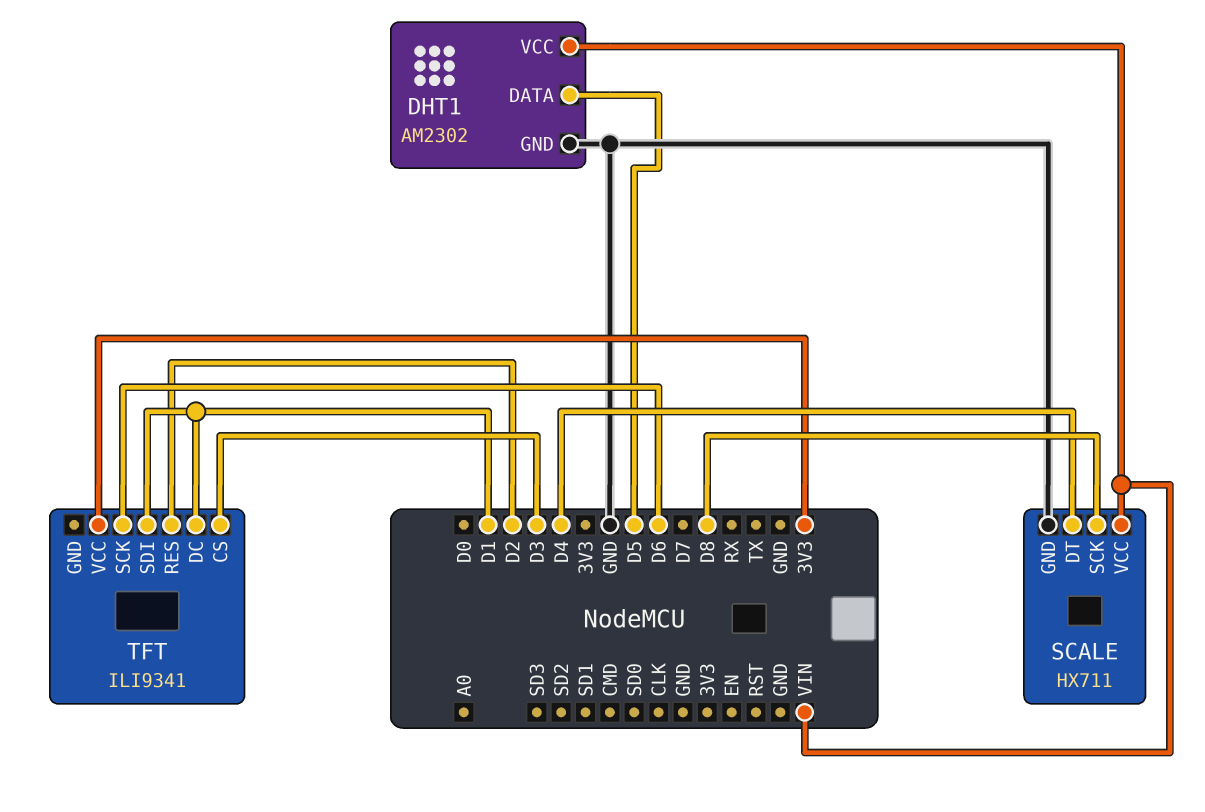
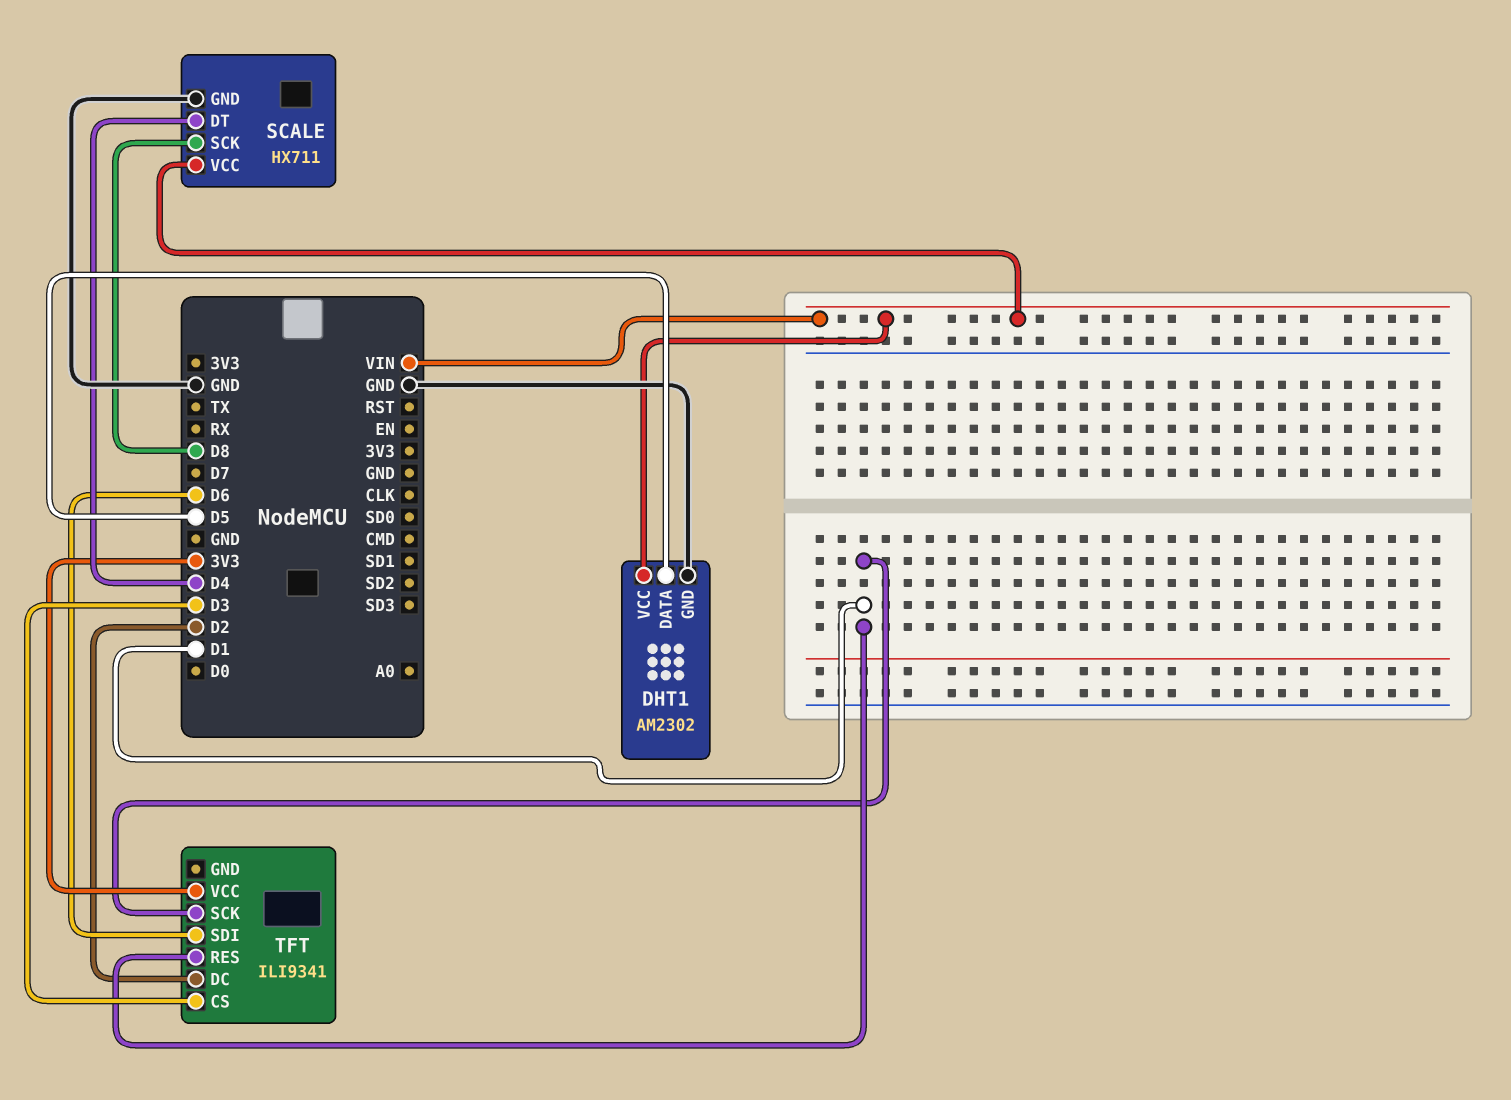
TFT pin DC: D1 -> D2
TFT pin RES: D2 -> D1
TFT pin SCK: D6 -> D1
TFT pin SDI: D1 -> D6

